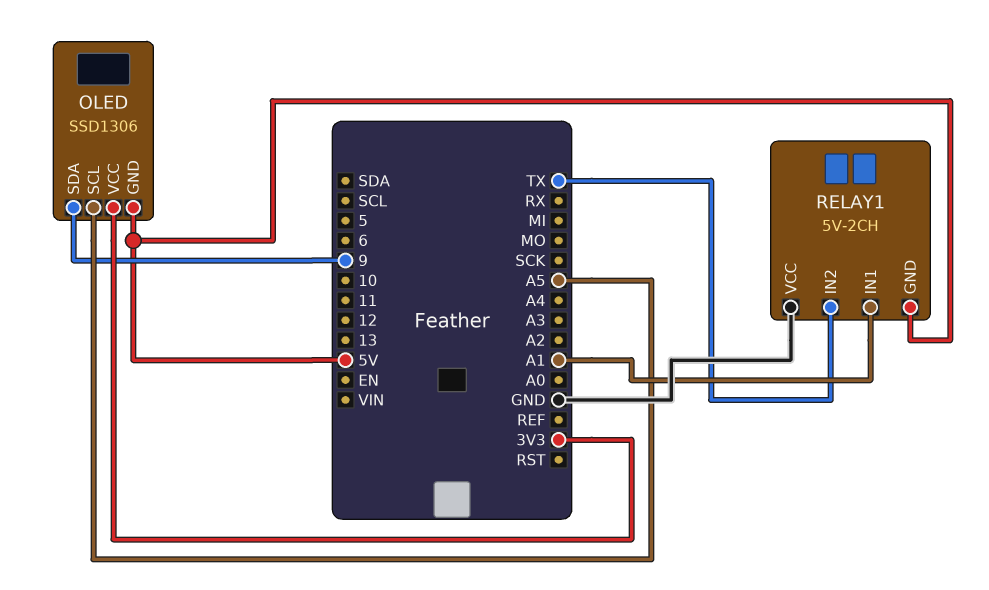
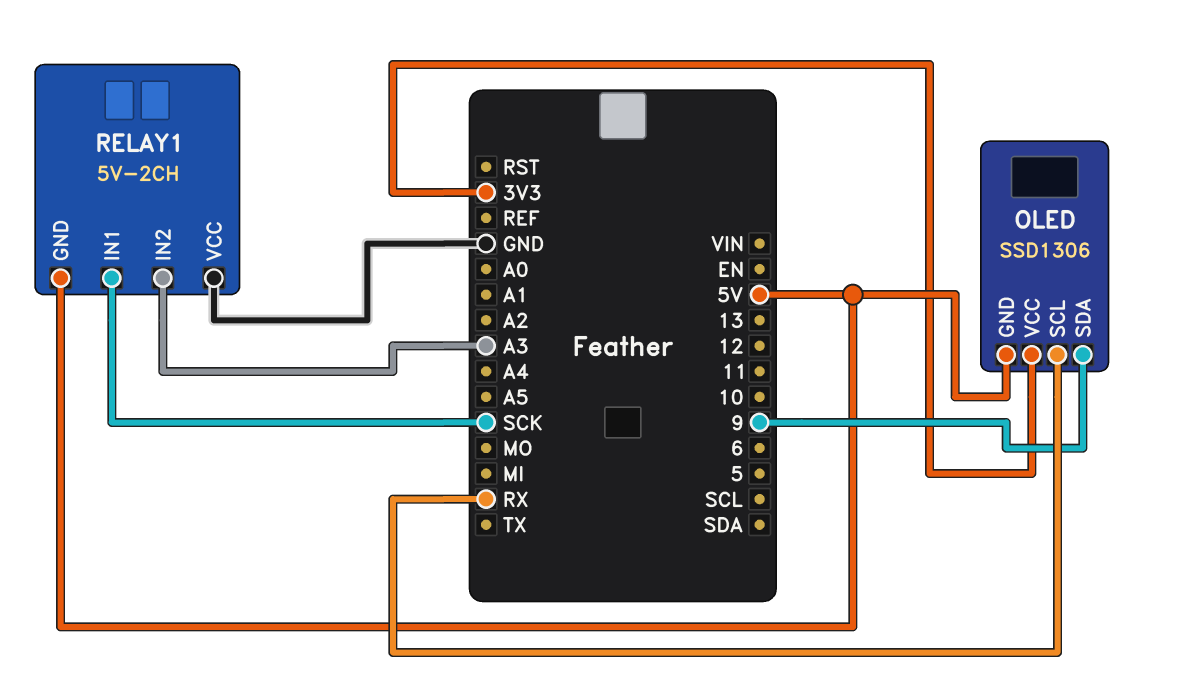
OLED pin SCL: A5 -> RX
RELAY1 pin IN1: A1 -> SCK
RELAY1 pin IN2: TX -> A3

